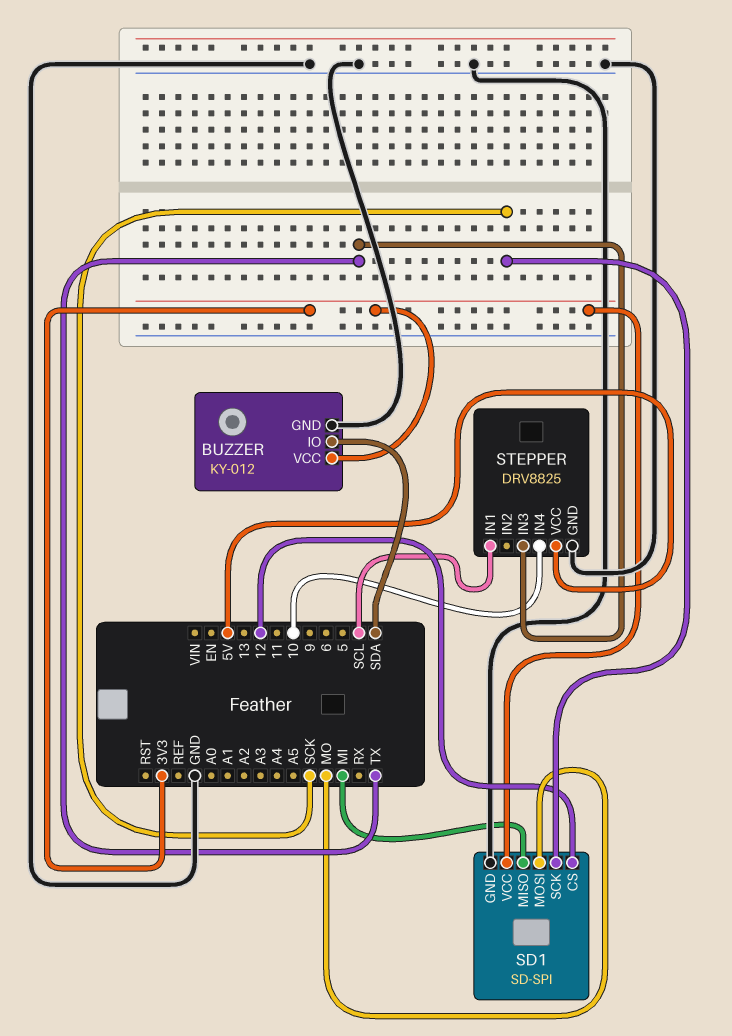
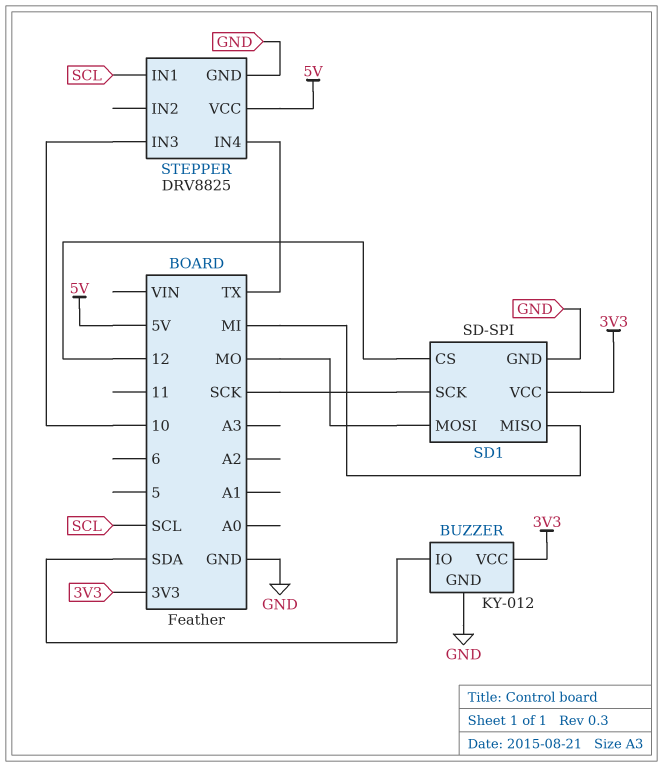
STEPPER pin IN3: TX -> 10
STEPPER pin IN4: 10 -> TX

